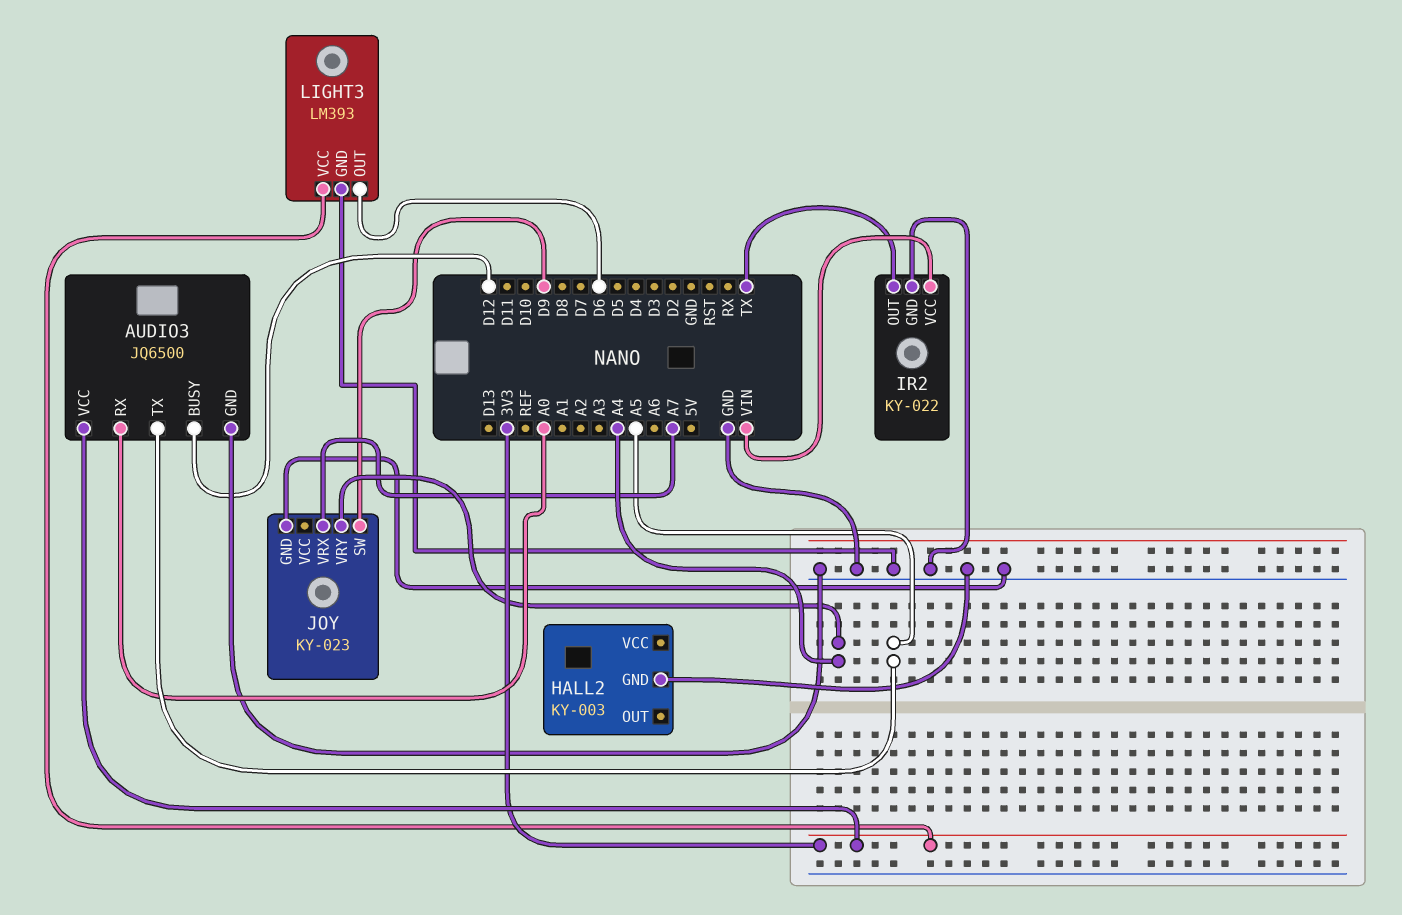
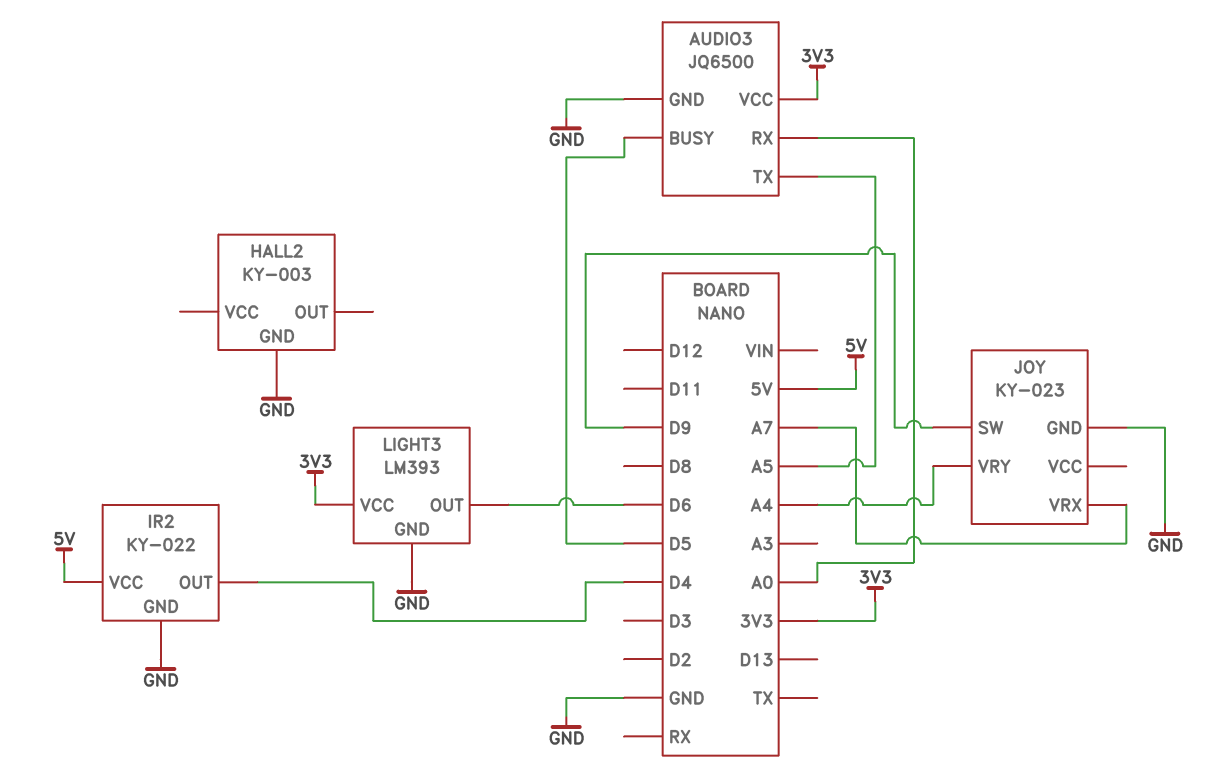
AUDIO3 pin BUSY: D12 -> D5
IR2 pin OUT: TX -> D4
IR2 pin VCC: VIN -> 5V

